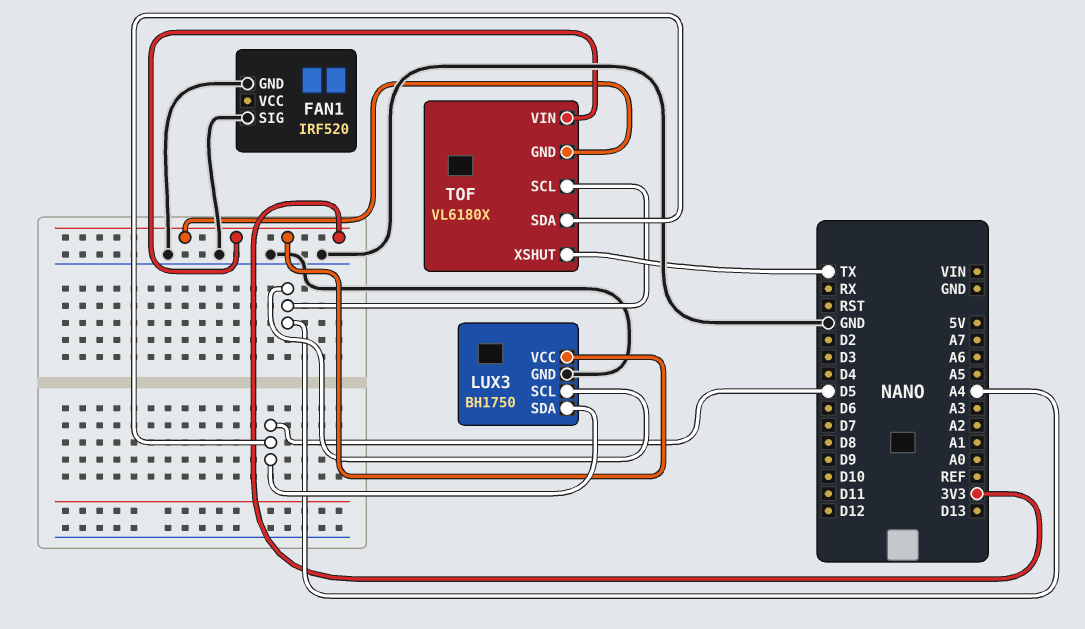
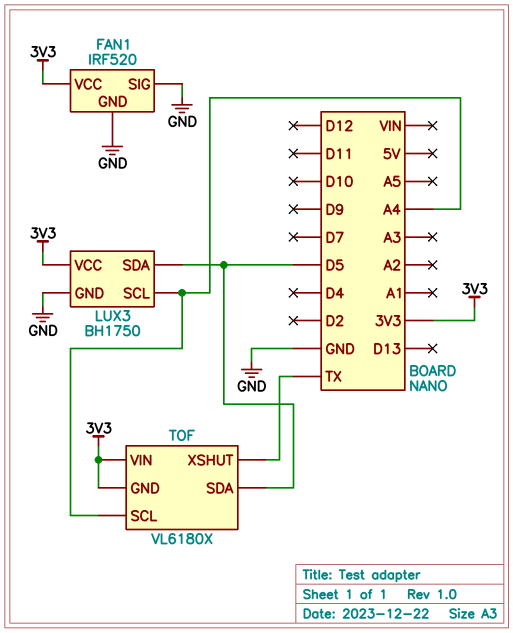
FAN1 pin VCC: none -> 3V3

